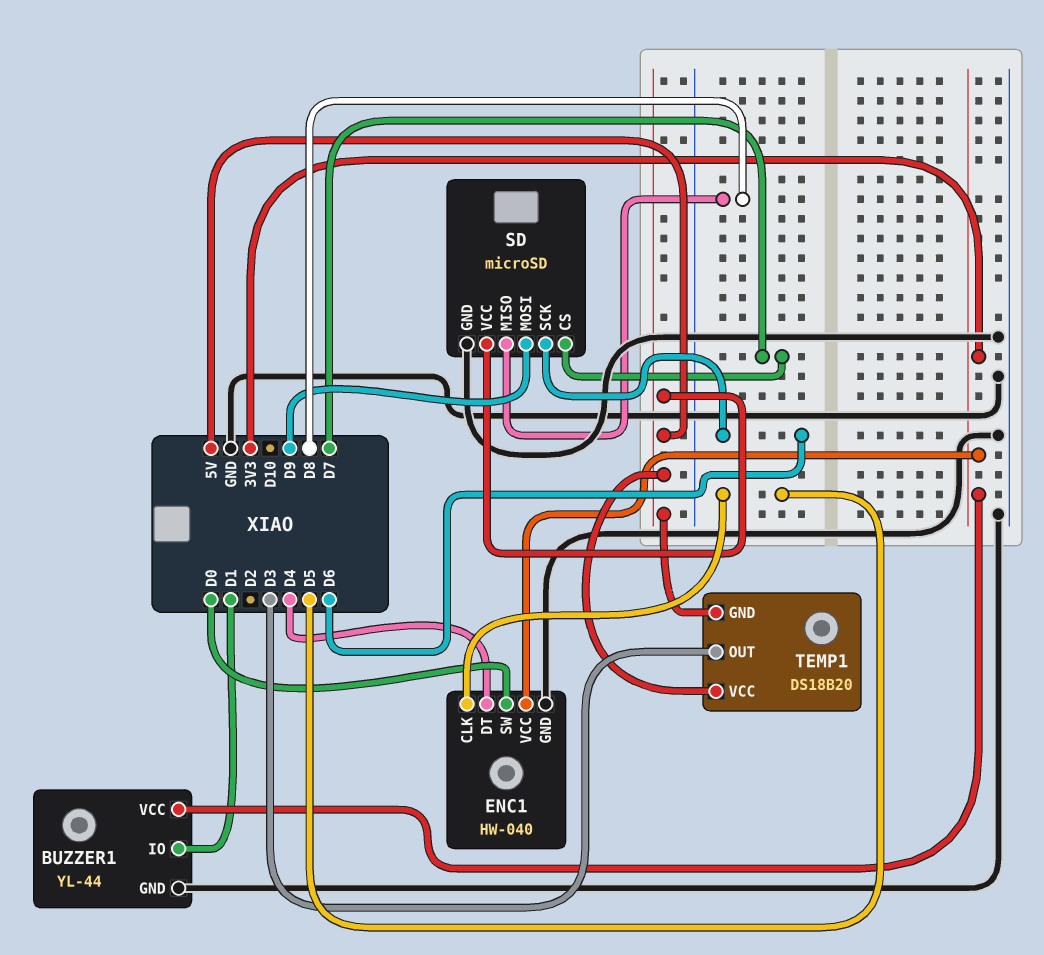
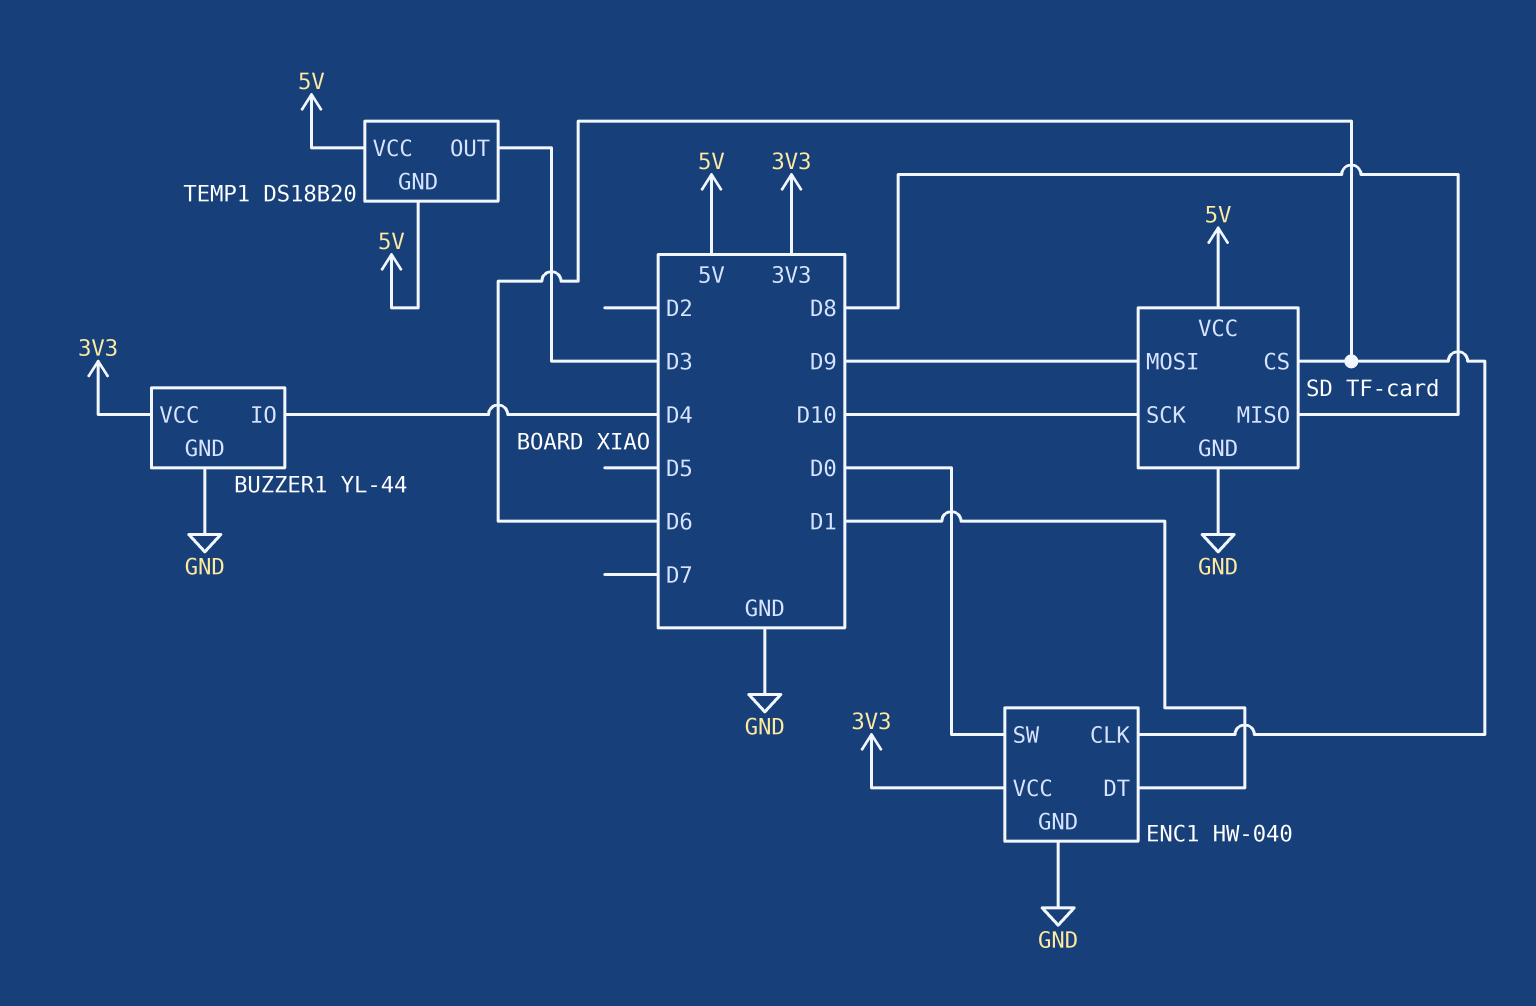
BUZZER1 pin IO: D1 -> D4
ENC1 pin CLK: D5 -> D6
ENC1 pin DT: D4 -> D1
SD: microSD -> TF-card
SD pin CS: D7 -> D6
SD pin SCK: D6 -> D10

